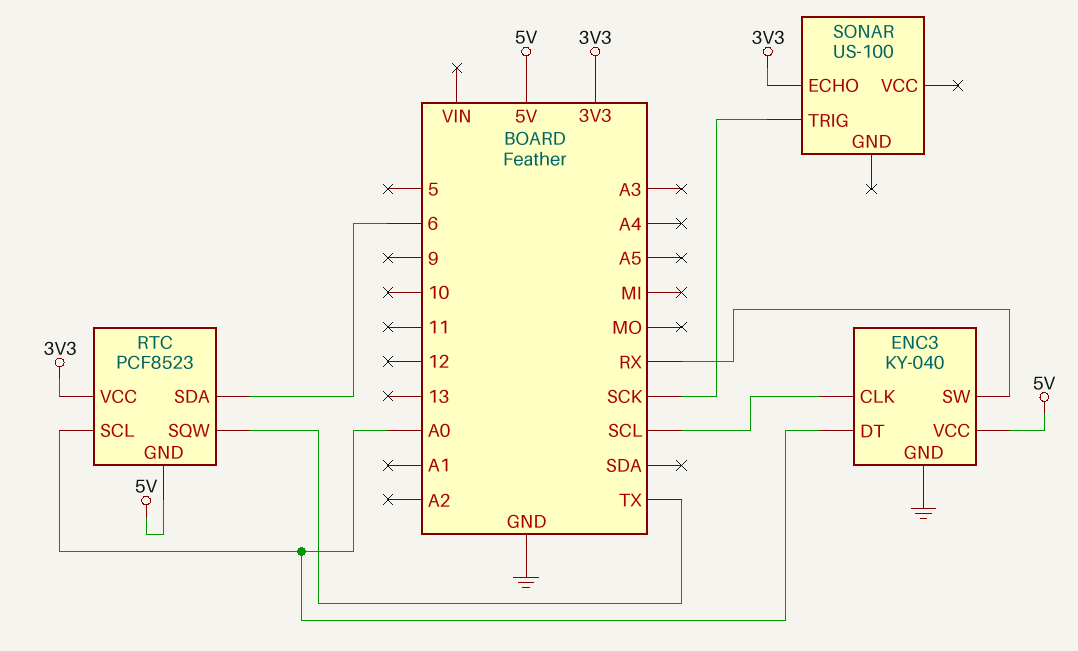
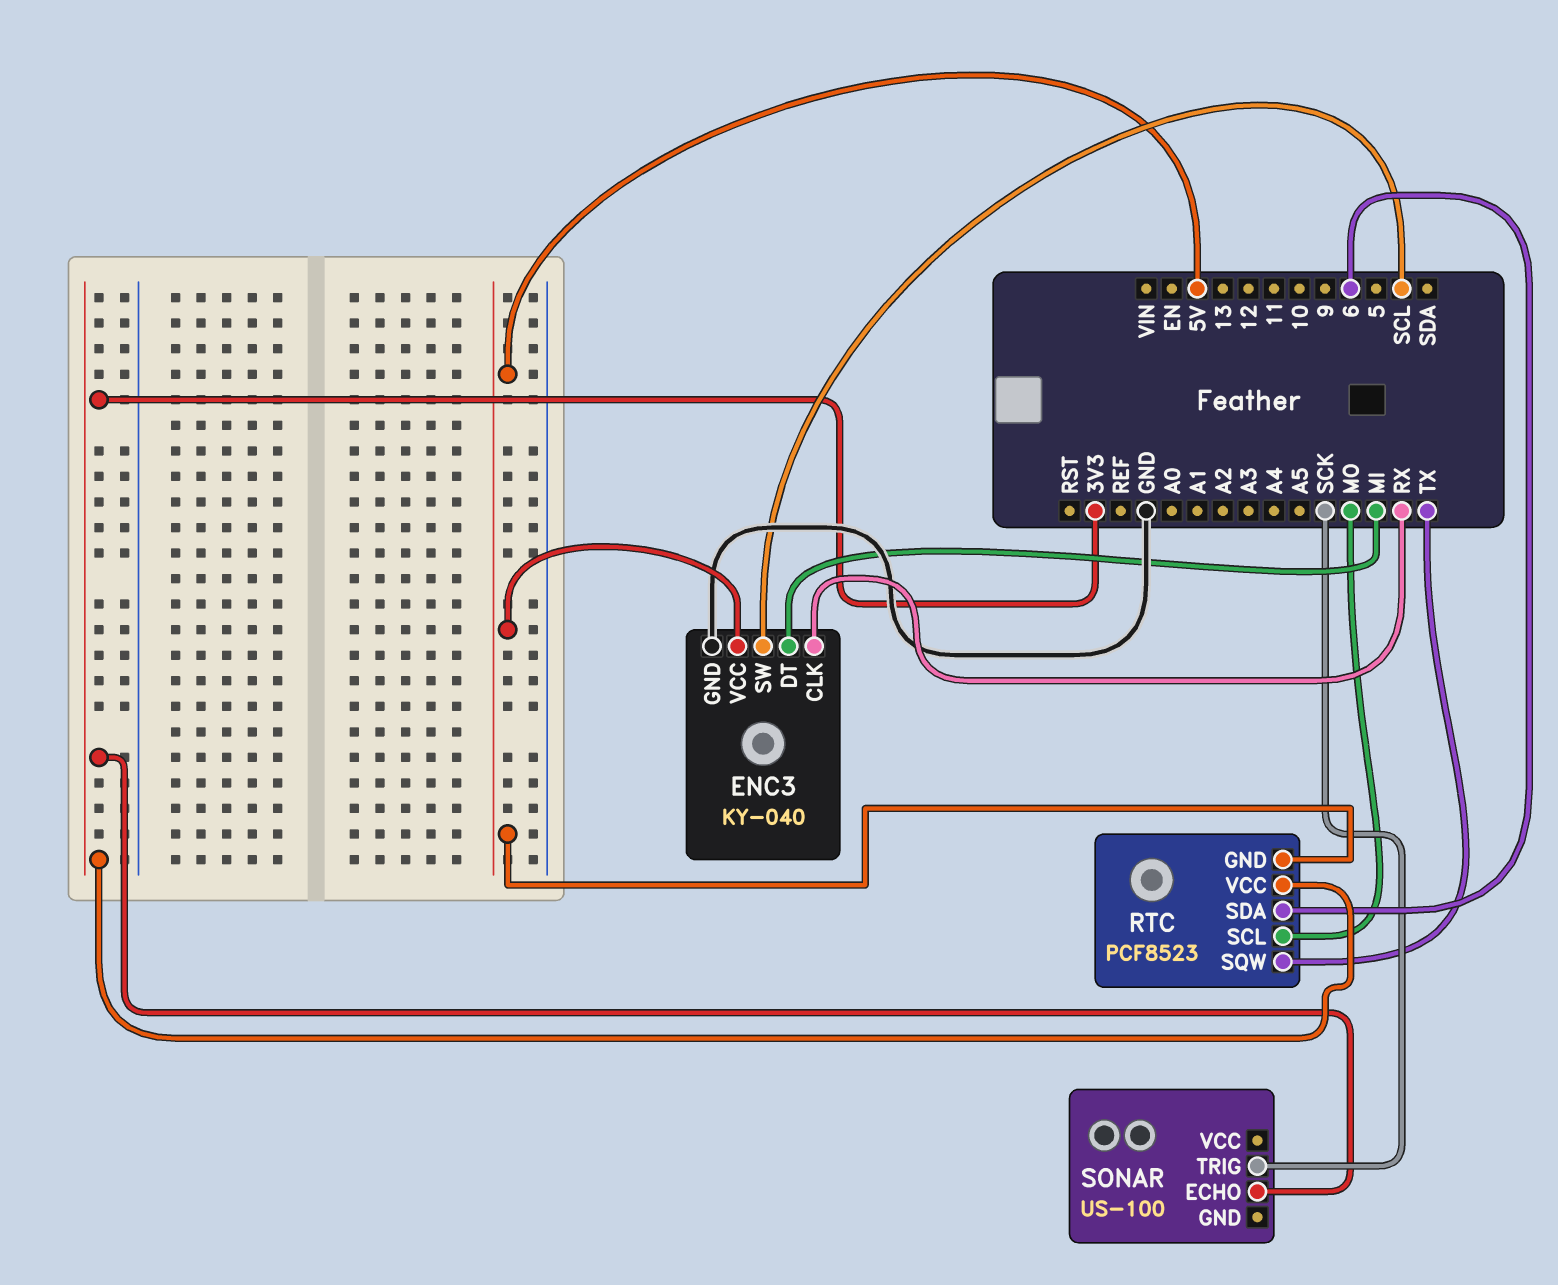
ENC3 pin CLK: SCL -> RX
ENC3 pin DT: A0 -> MI
ENC3 pin SW: RX -> SCL
RTC pin SCL: A0 -> MO

